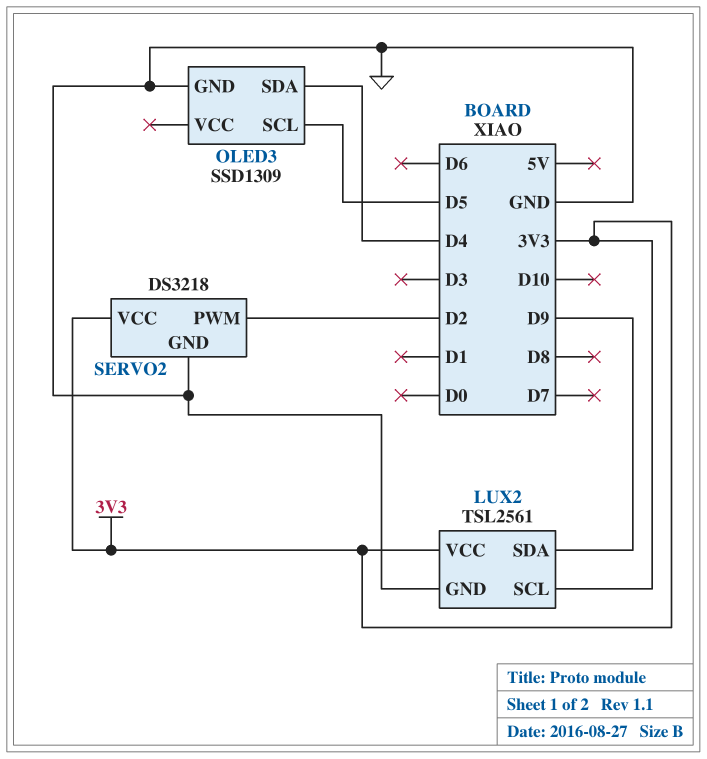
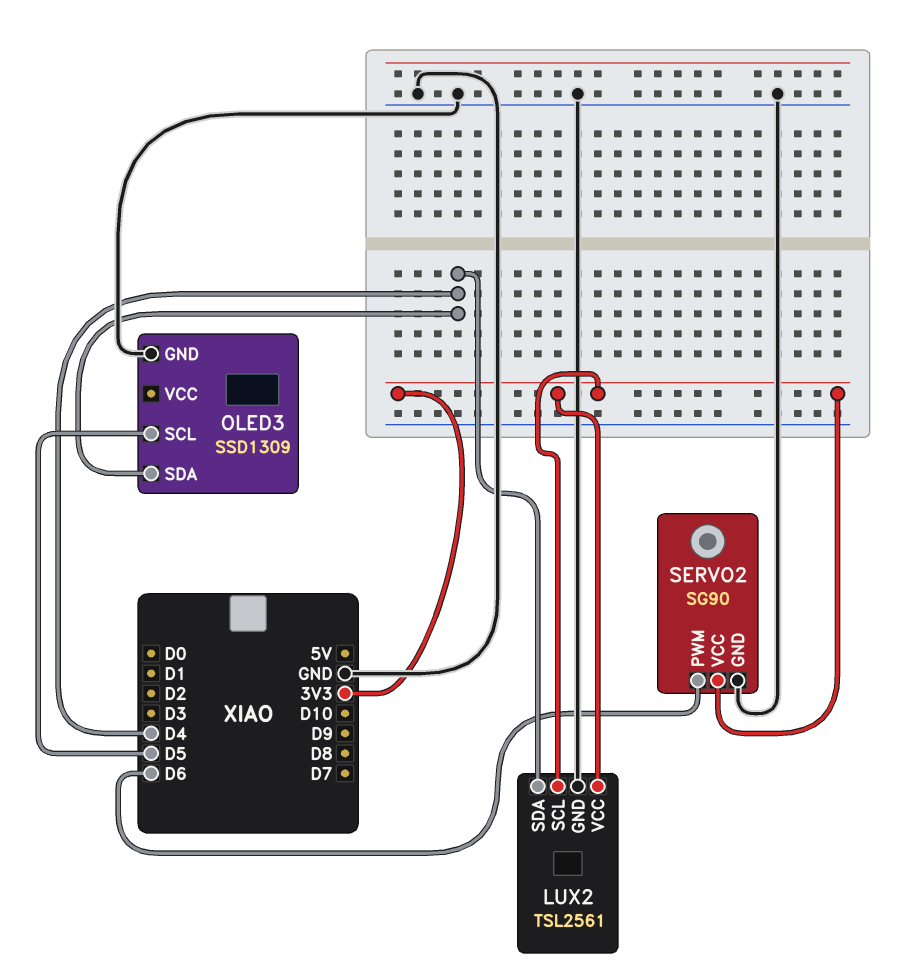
LUX2 pin SDA: D9 -> D4
SERVO2: DS3218 -> SG90
SERVO2 pin PWM: D2 -> D6

